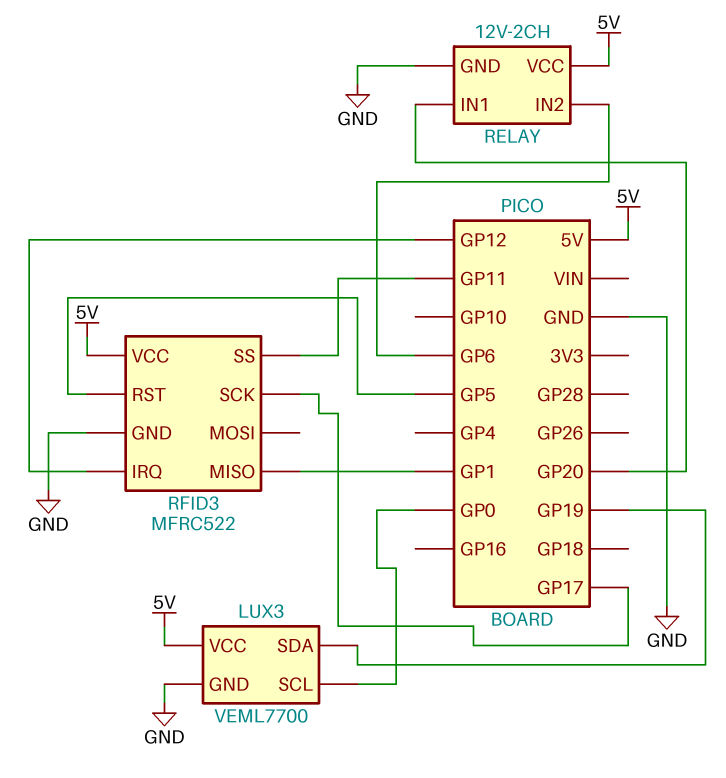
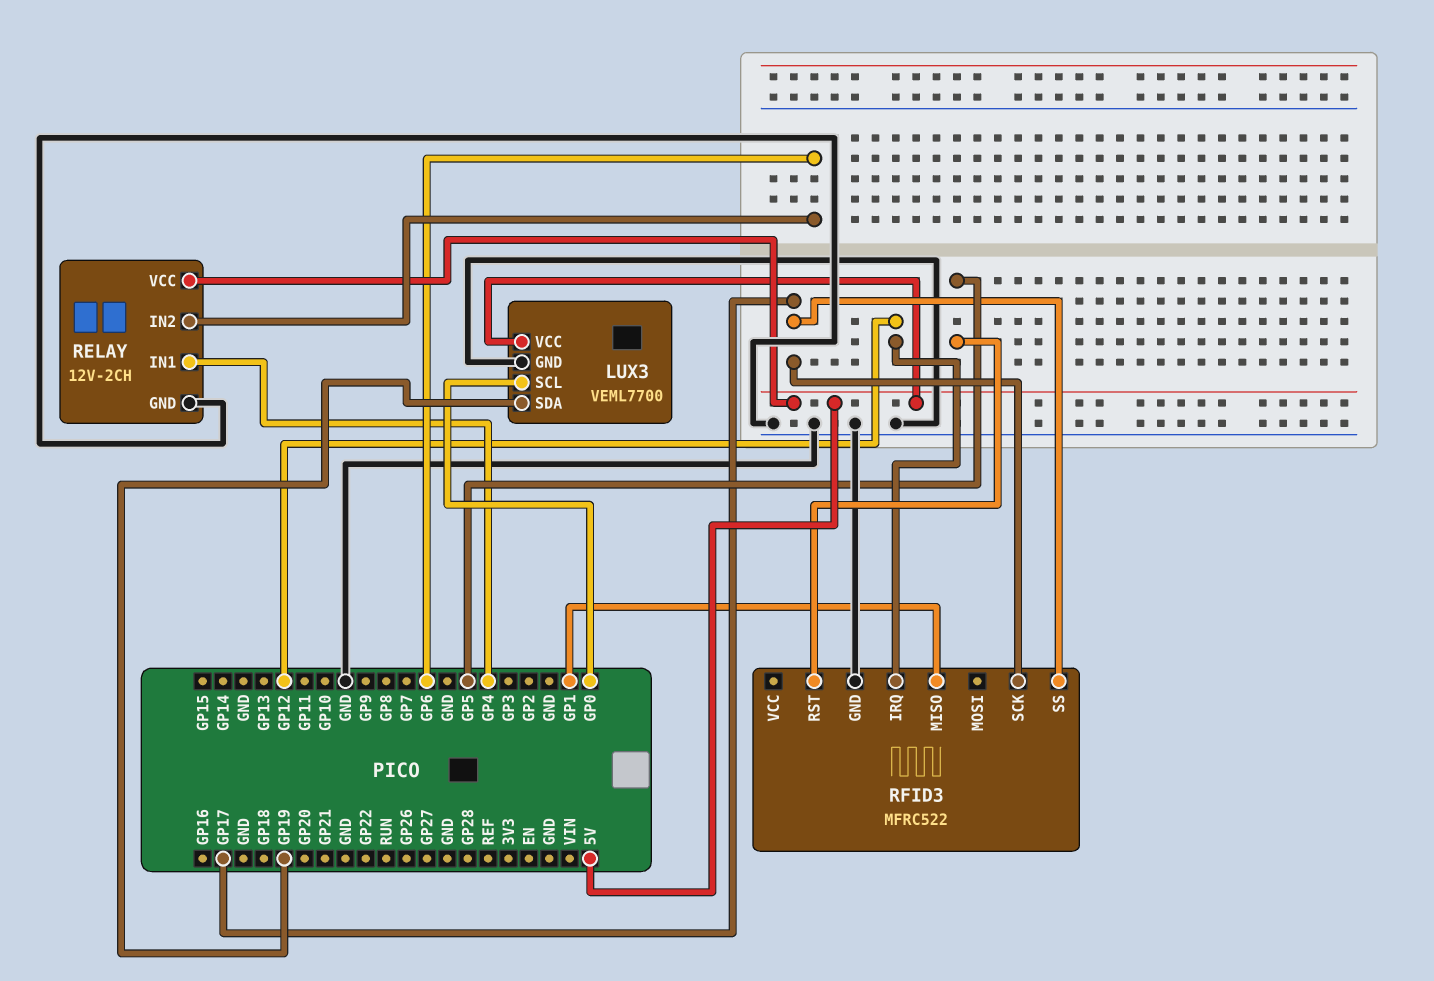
RELAY pin IN1: GP20 -> GP4
RFID3 pin SS: GP11 -> GP17
RFID3 pin VCC: 5V -> none

